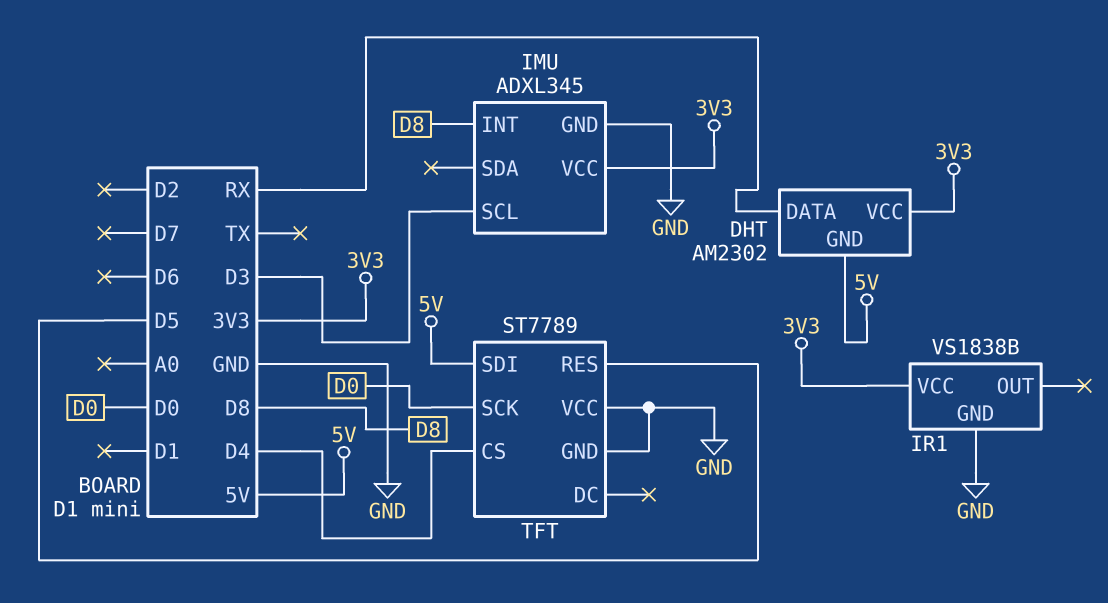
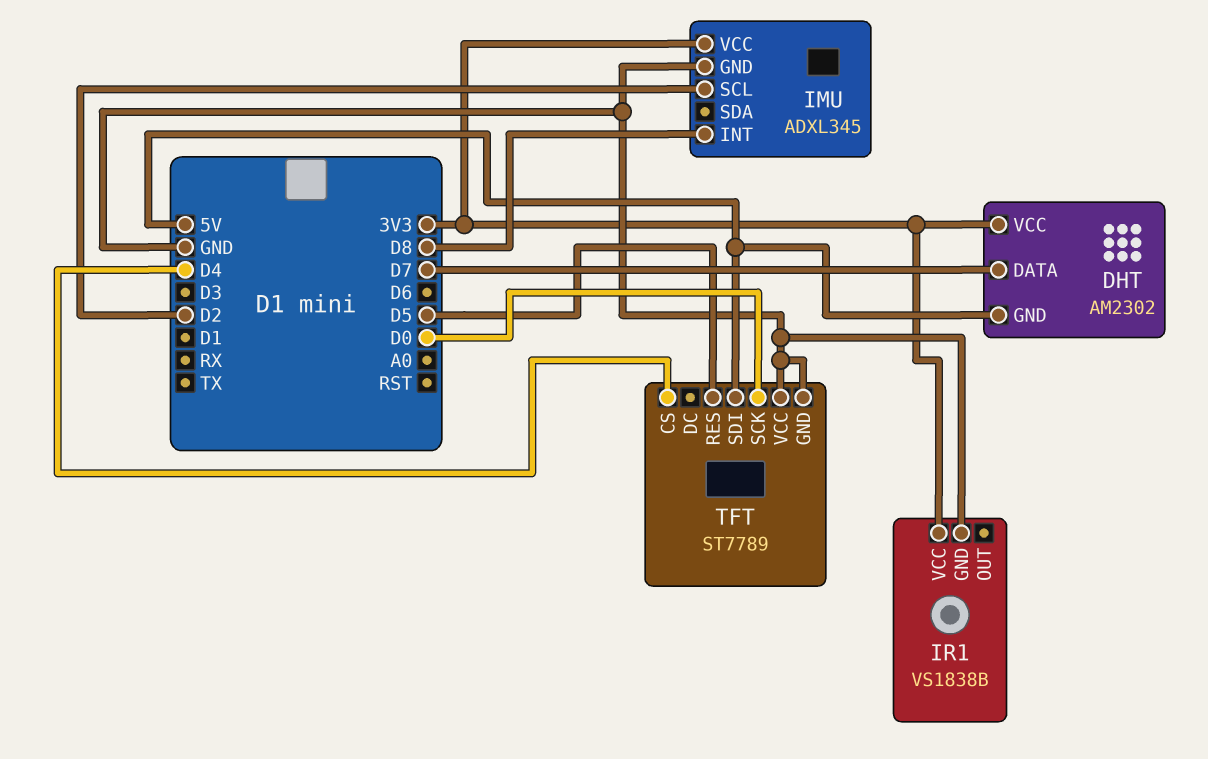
DHT pin DATA: RX -> D7
IMU pin SCL: D3 -> D2

